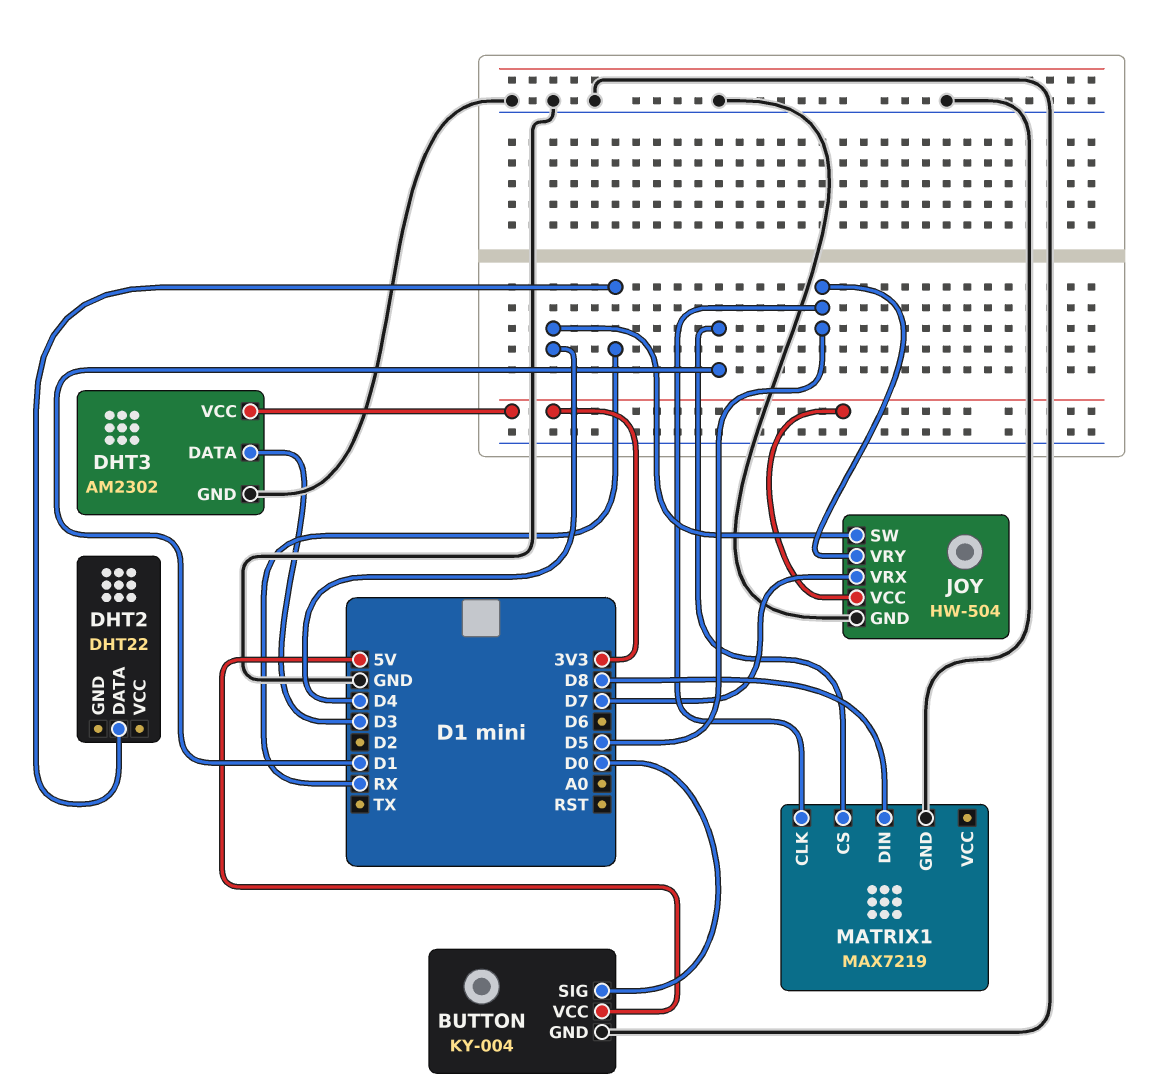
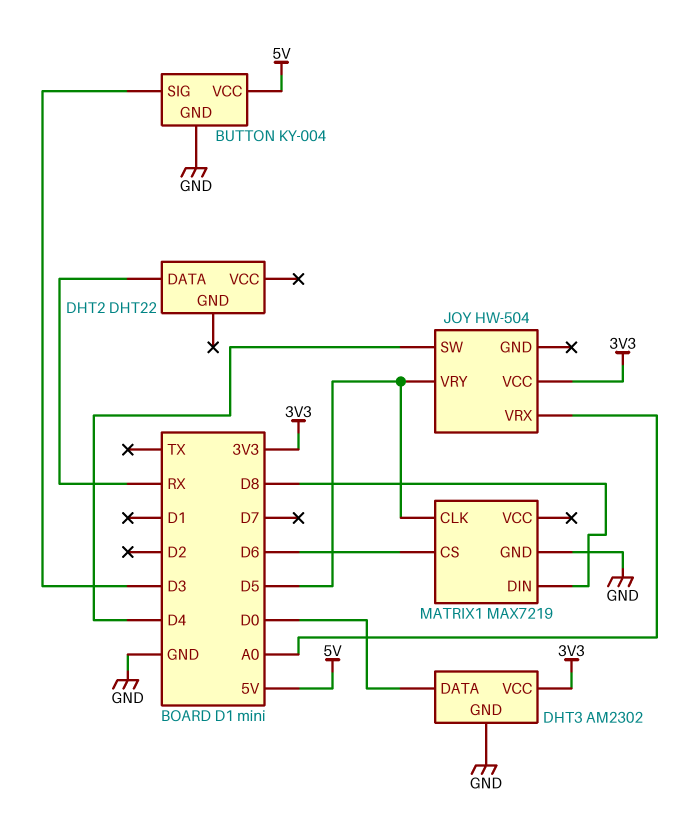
BUTTON pin SIG: D0 -> D3
DHT3 pin DATA: D3 -> D0
JOY pin GND: GND -> none
JOY pin VRX: D7 -> A0
MATRIX1 pin CS: D1 -> D6

